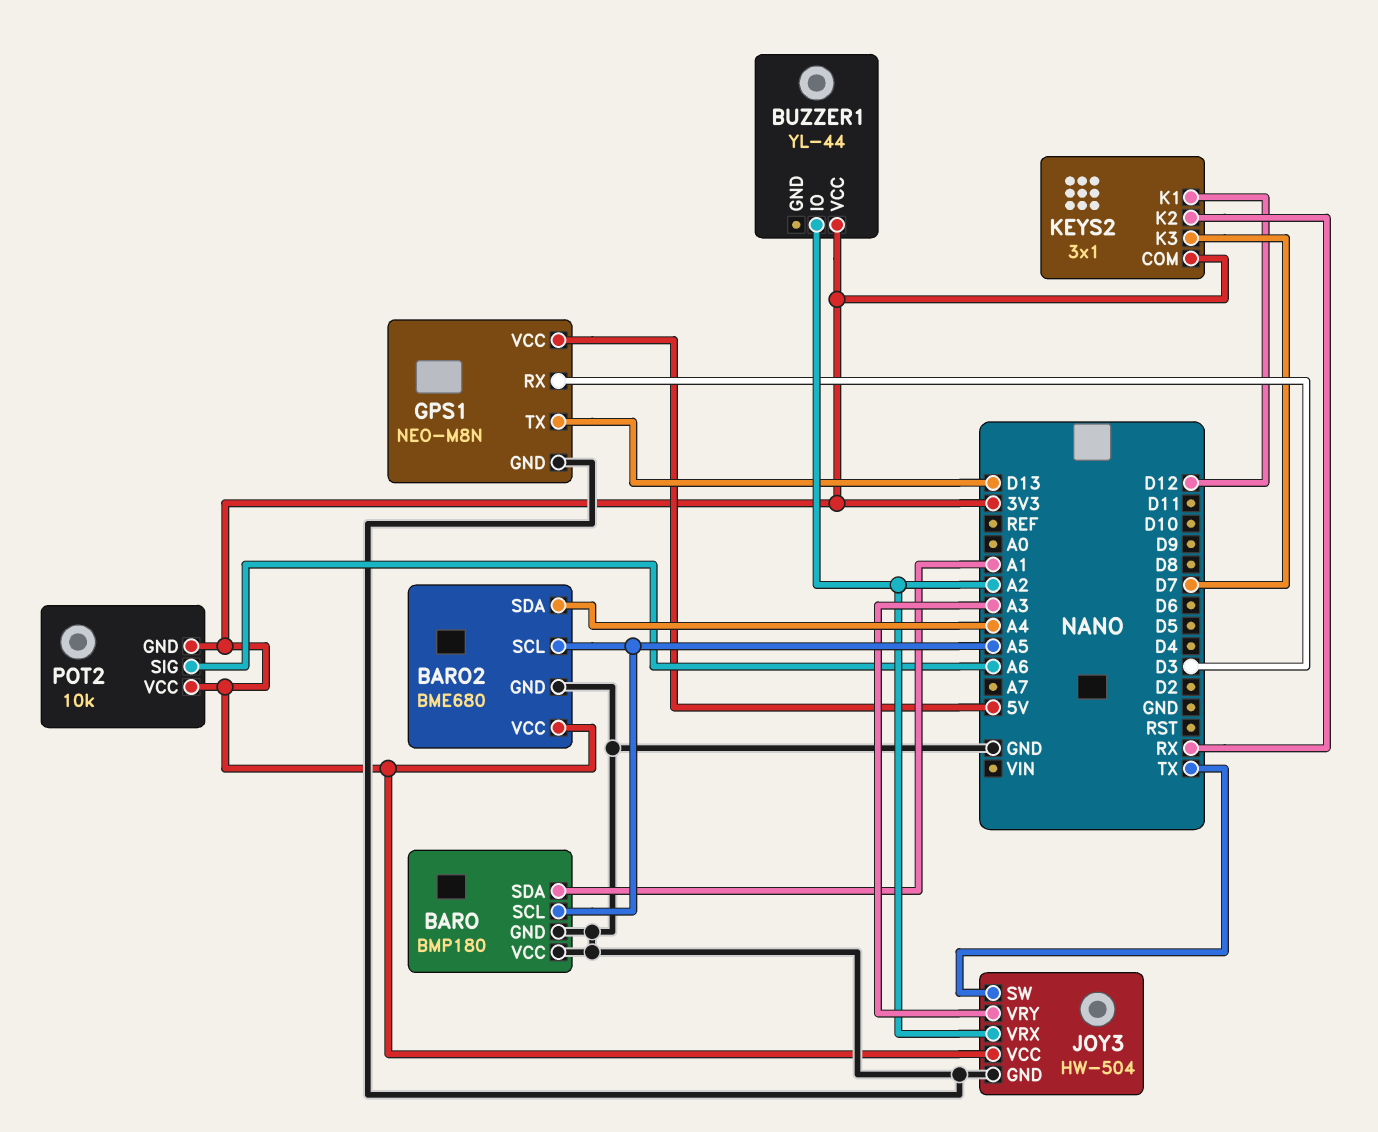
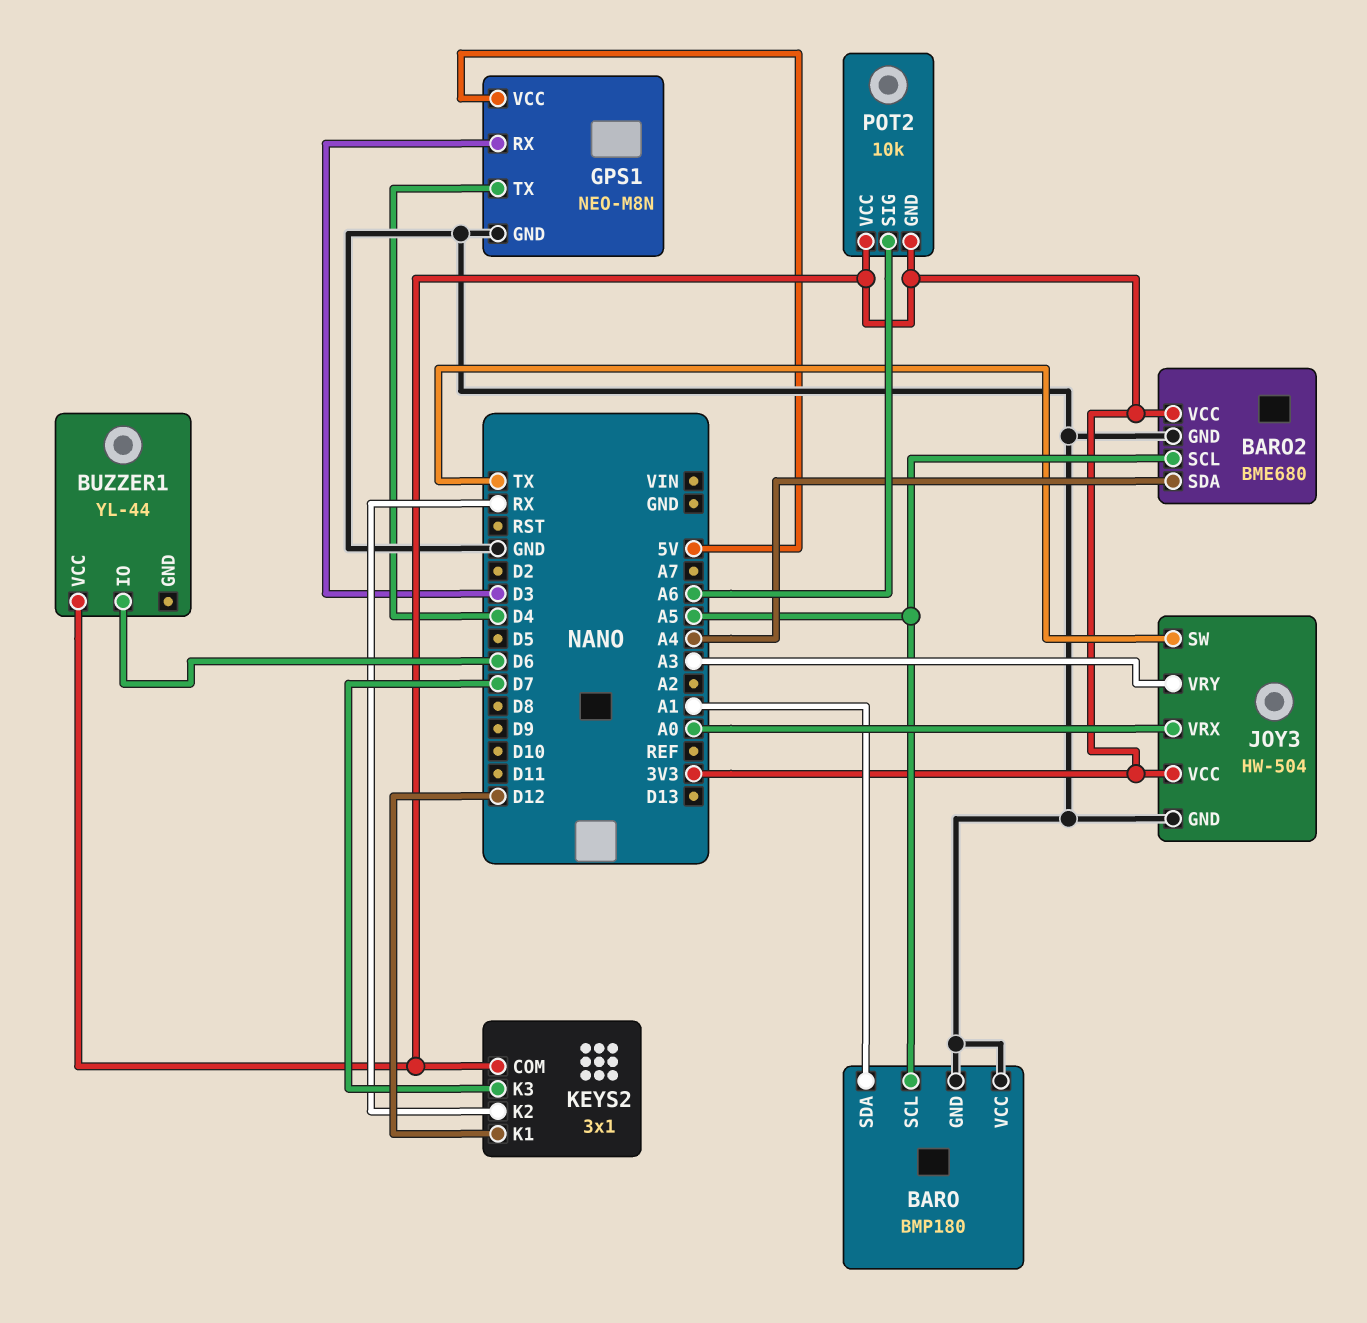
BUZZER1 pin IO: A2 -> D6
GPS1 pin TX: D13 -> D4
JOY3 pin VRX: A2 -> A0

